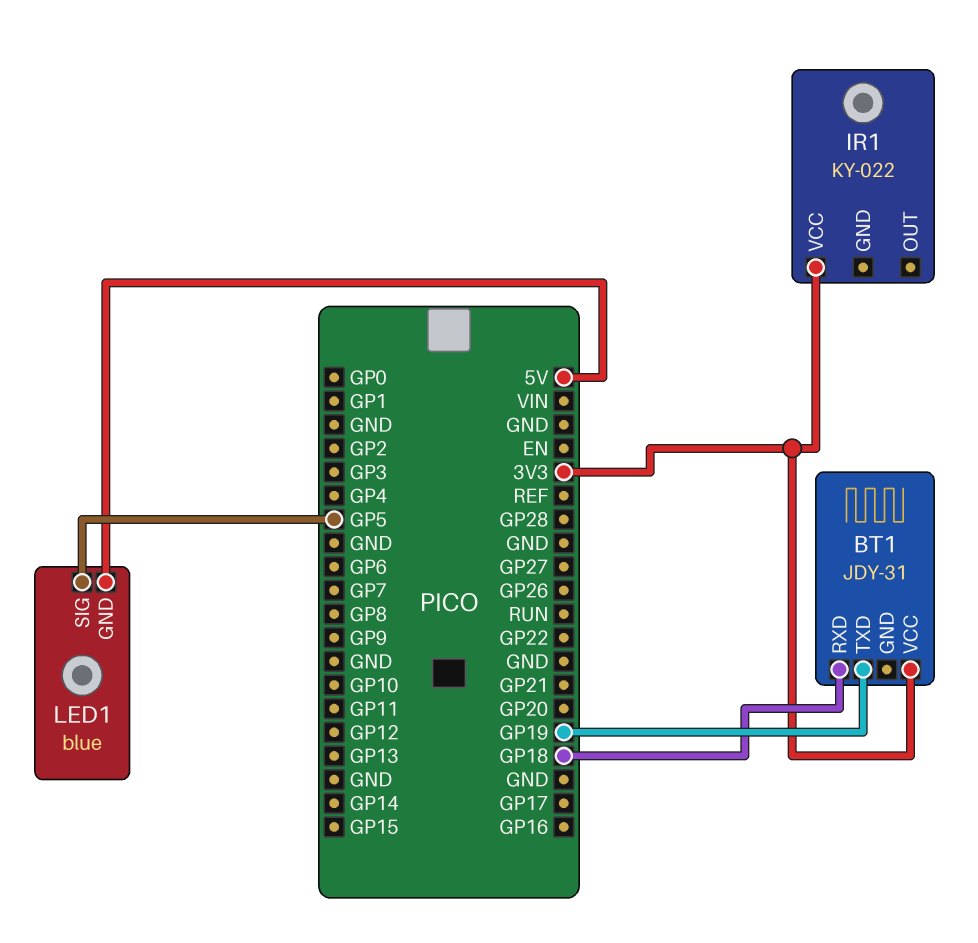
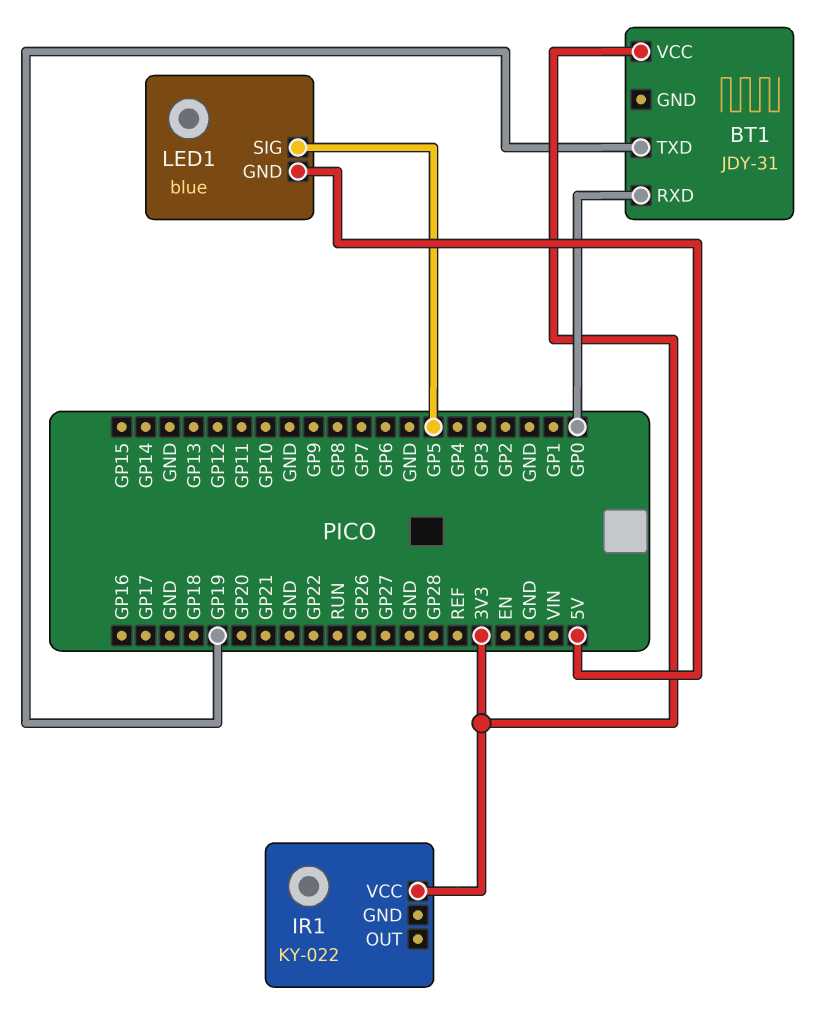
BT1 pin RXD: GP18 -> GP0

